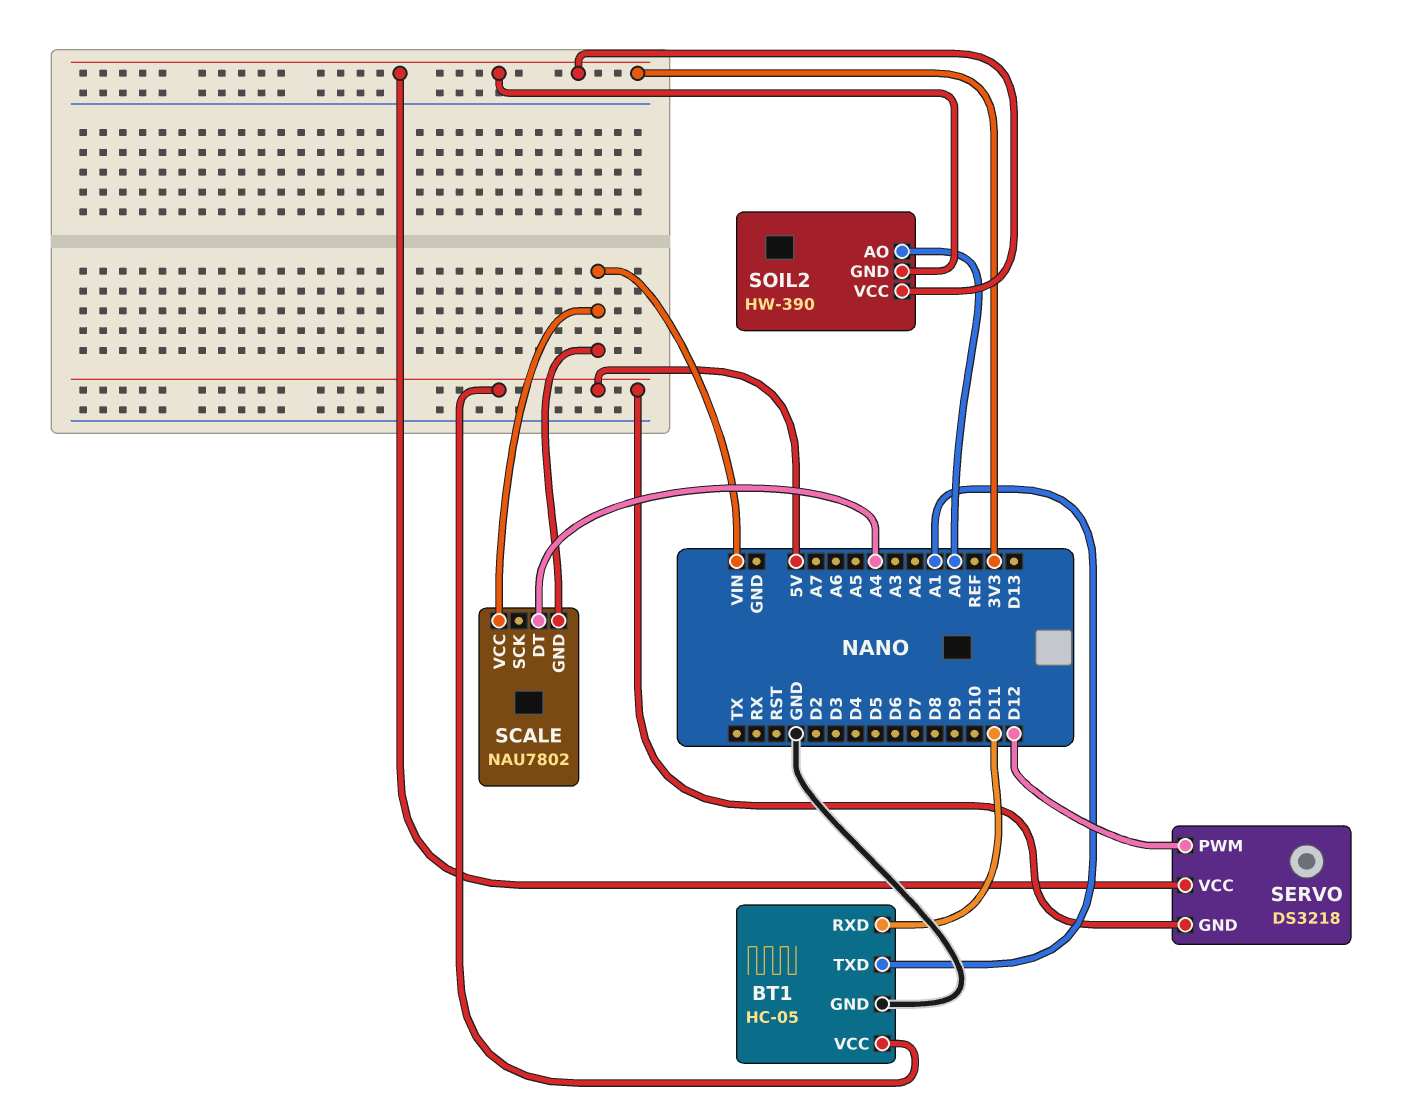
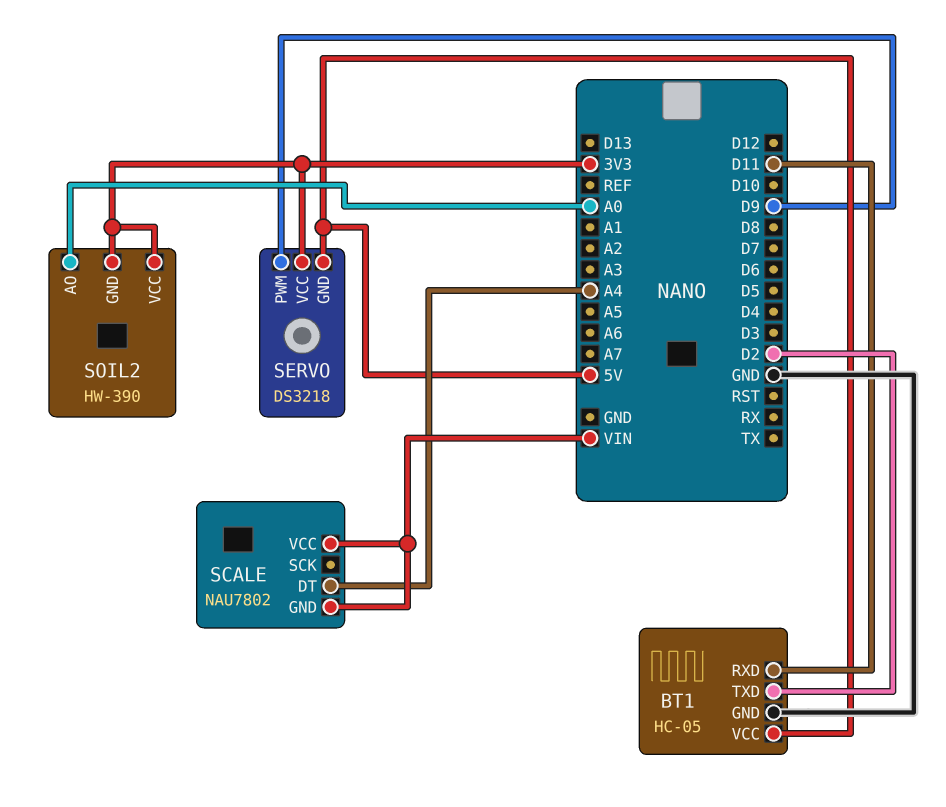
BT1 pin TXD: A1 -> D2
SERVO pin PWM: D12 -> D9

